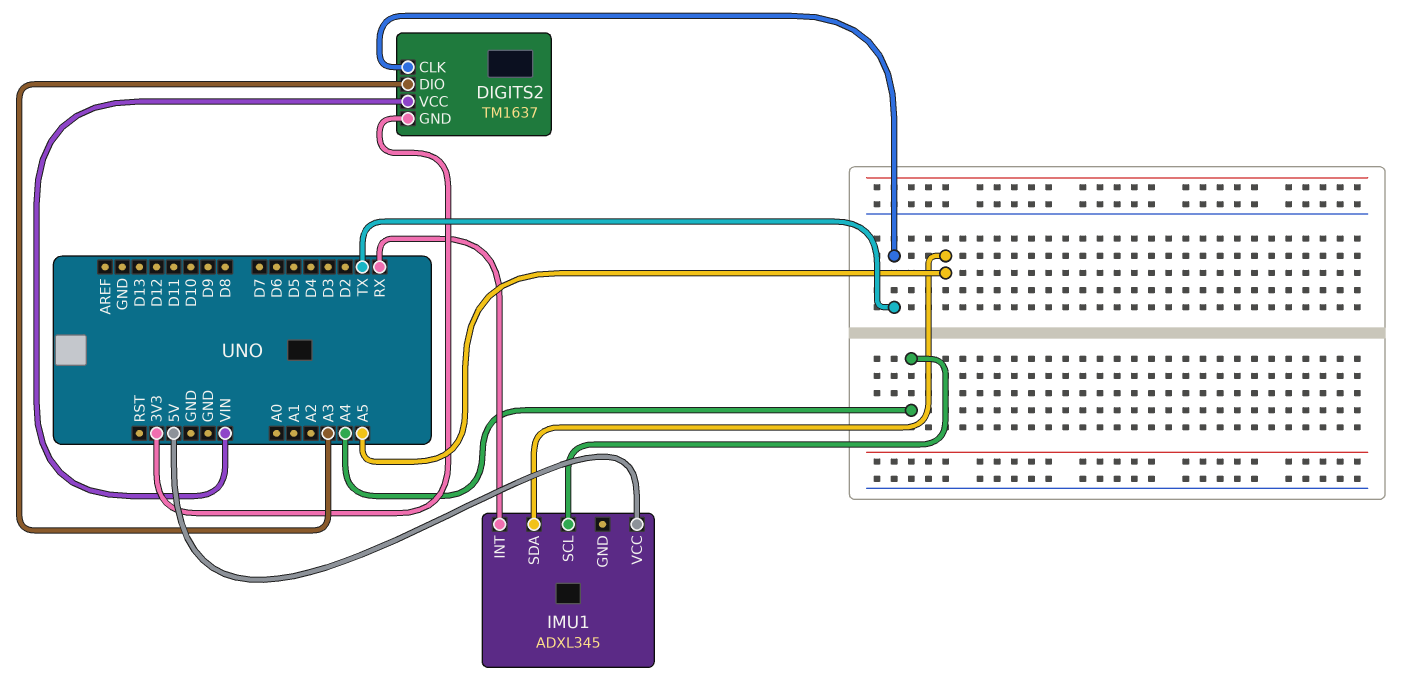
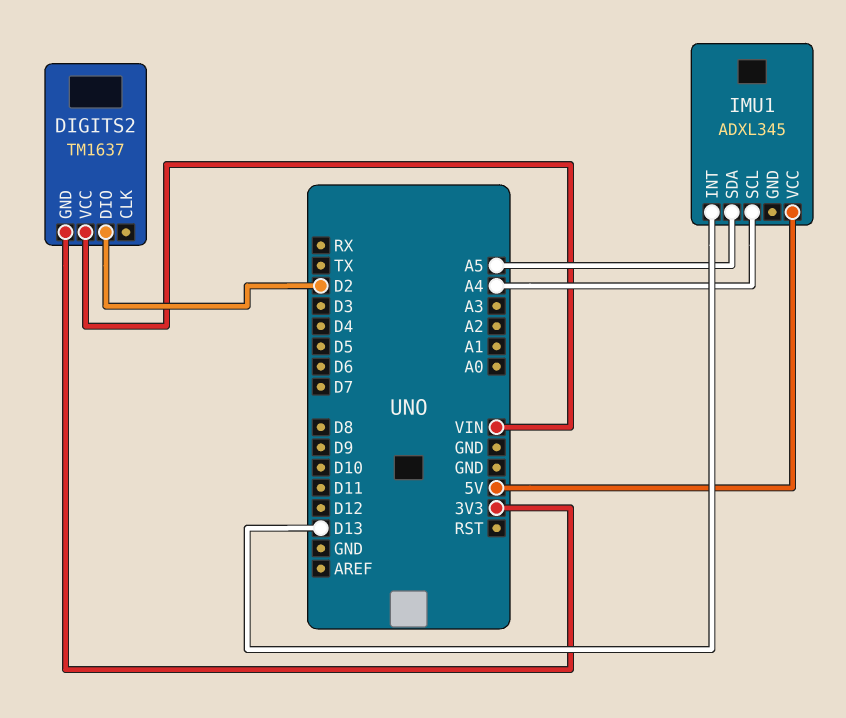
DIGITS2 pin CLK: TX -> none
DIGITS2 pin DIO: A3 -> D2
IMU1 pin INT: RX -> D13

